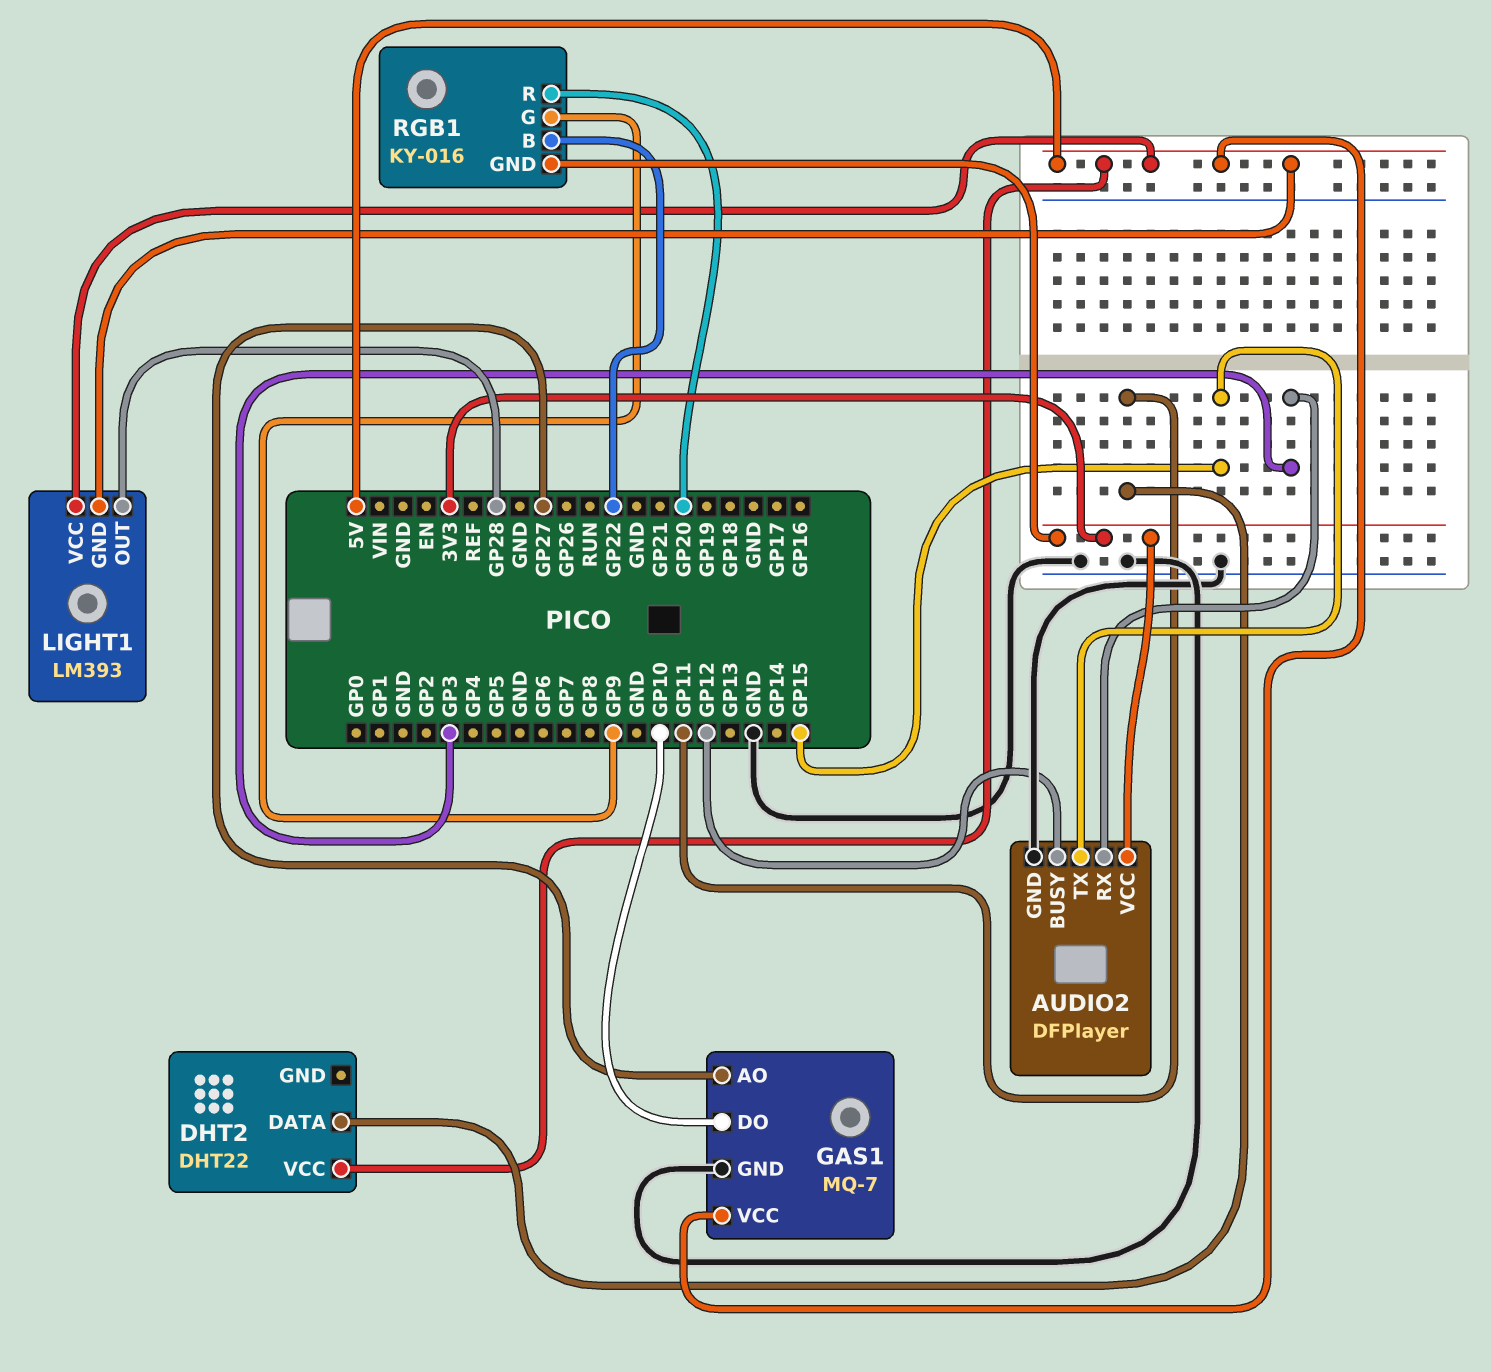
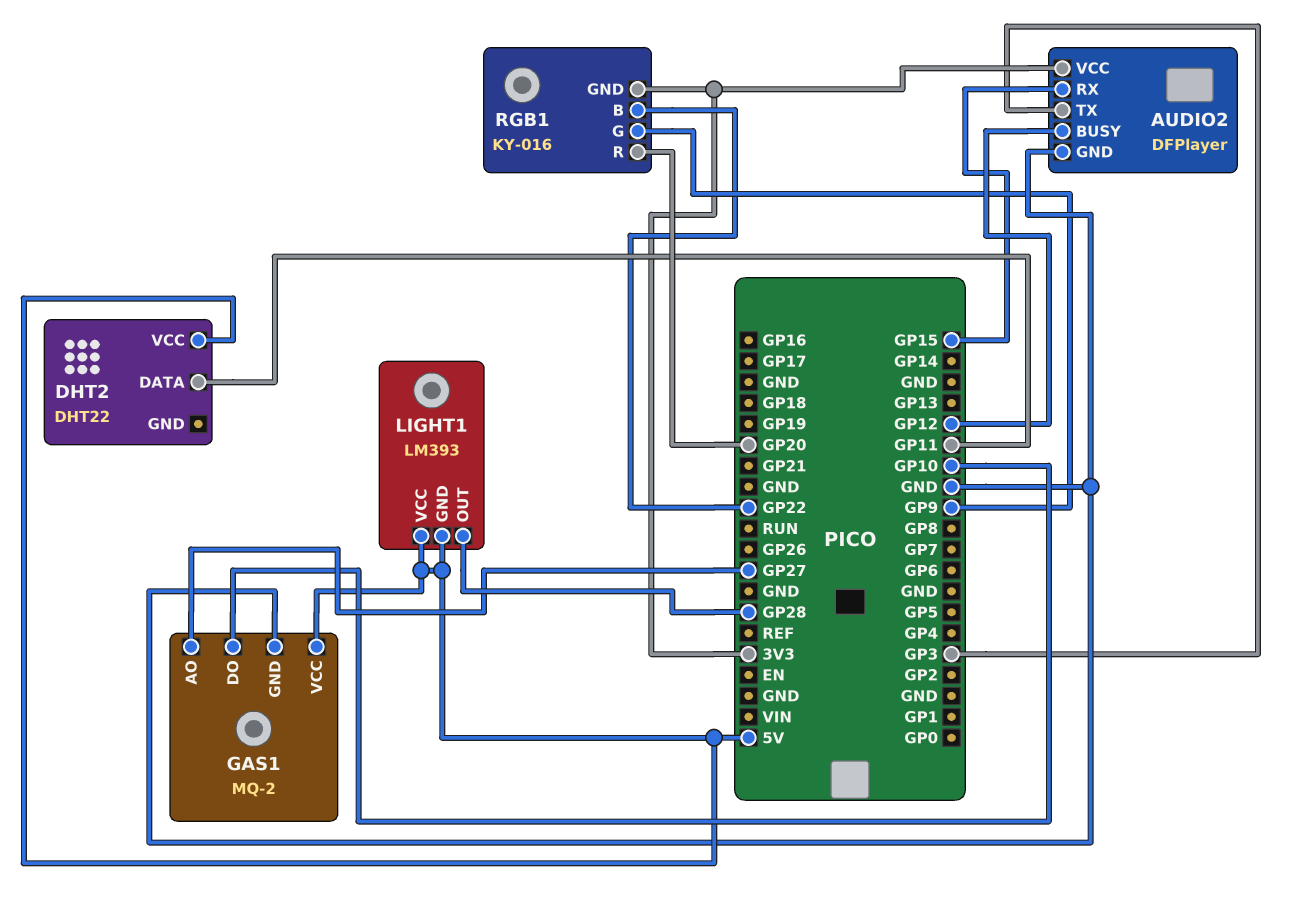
AUDIO2 pin RX: GP3 -> GP15
AUDIO2 pin TX: GP15 -> GP3
GAS1: MQ-7 -> MQ-2

